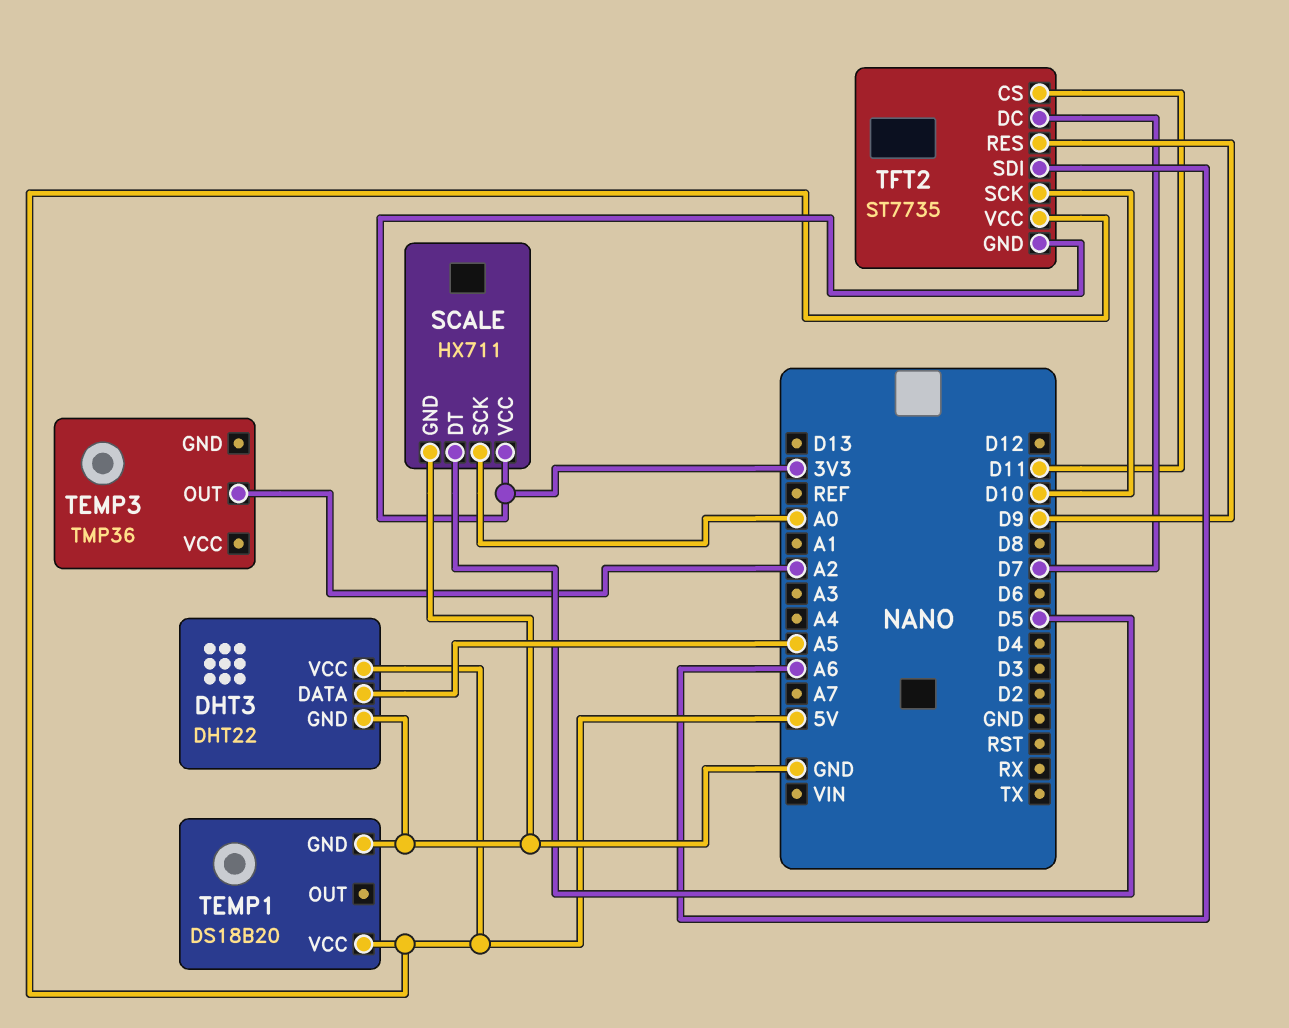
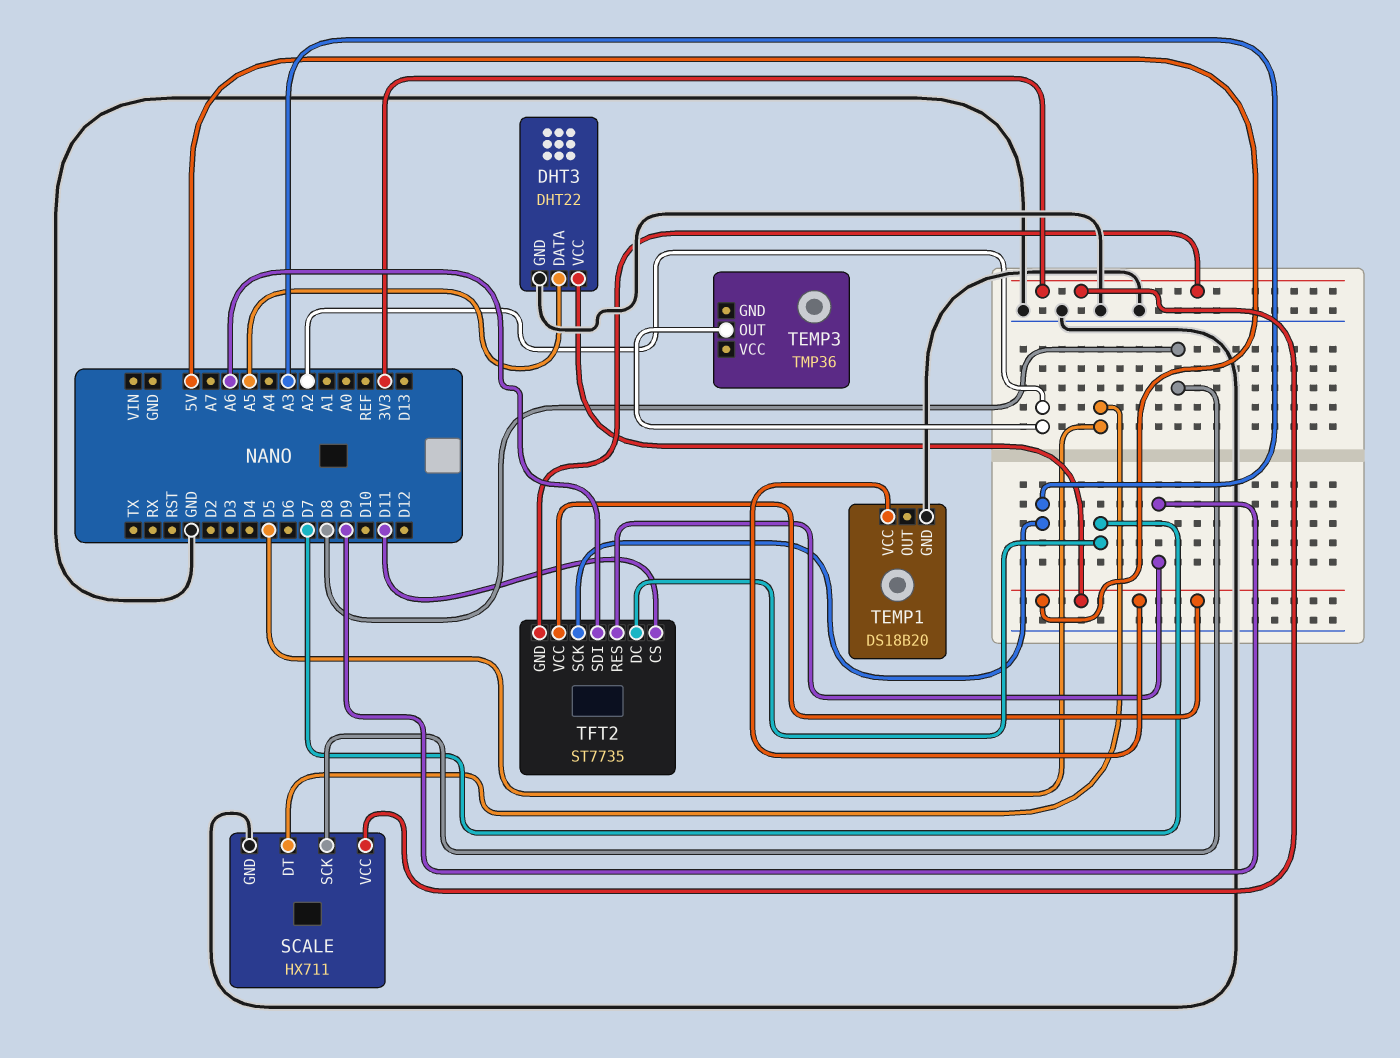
SCALE pin SCK: A0 -> D8
TFT2 pin SCK: D10 -> A3

